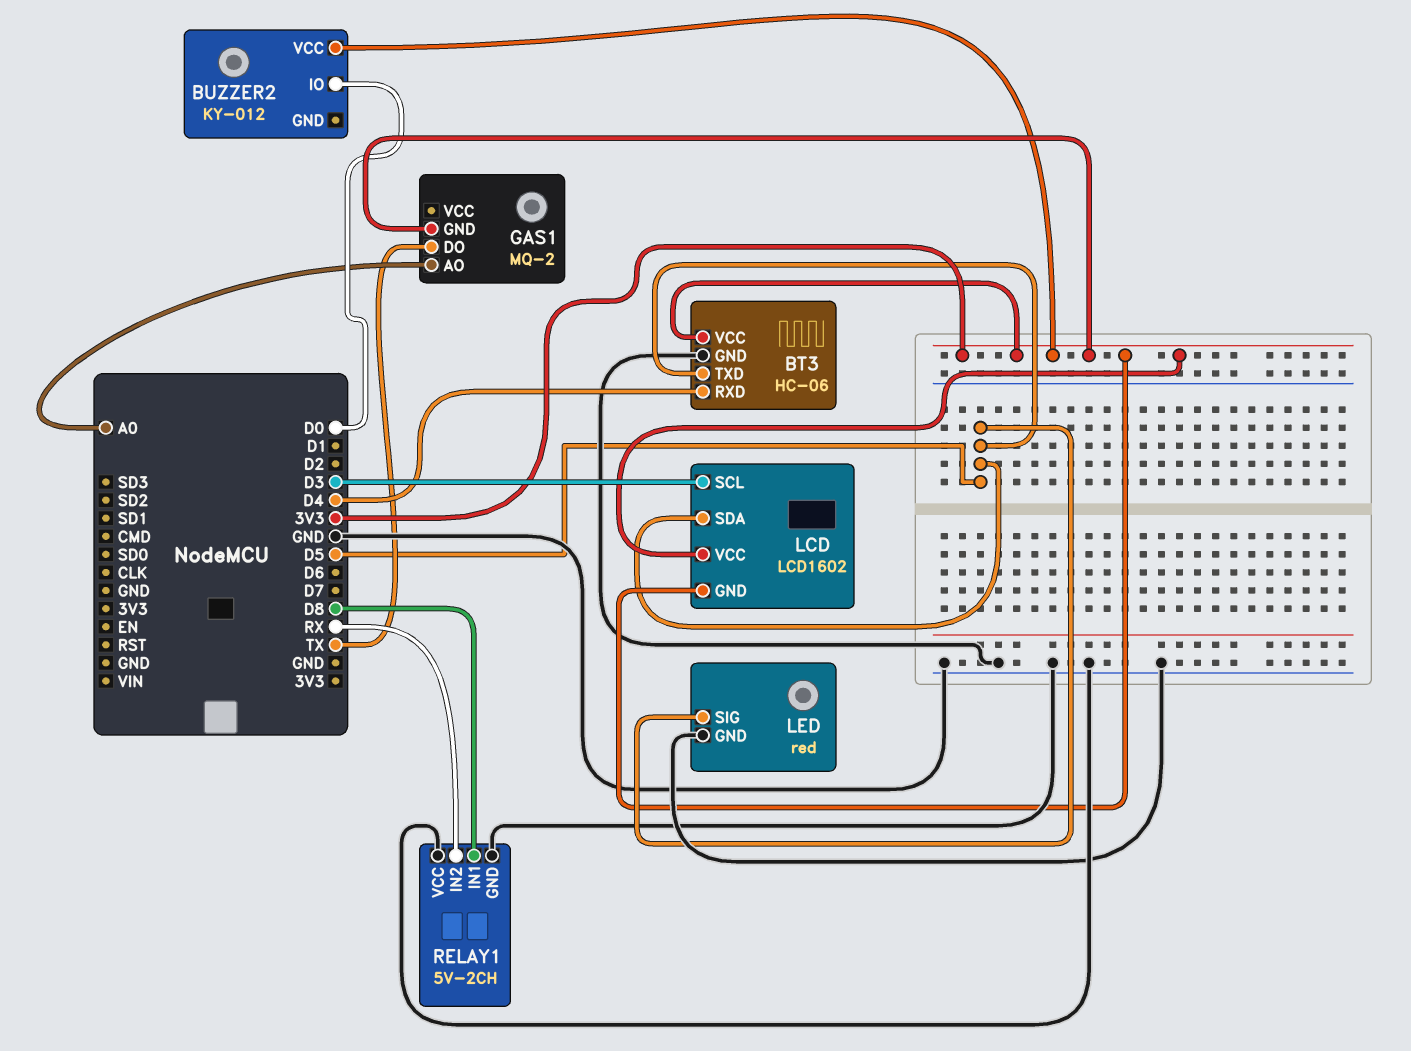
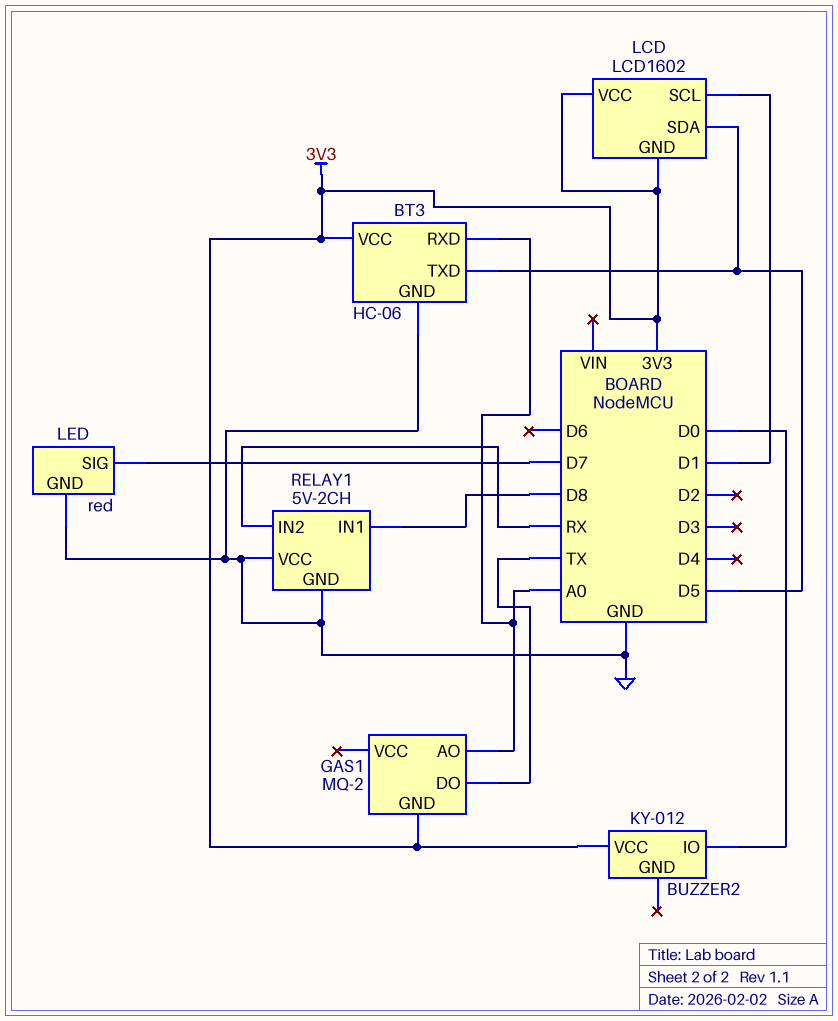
BT3 pin RXD: D4 -> A0
LCD pin SCL: D3 -> D1
LED pin SIG: D5 -> D7

